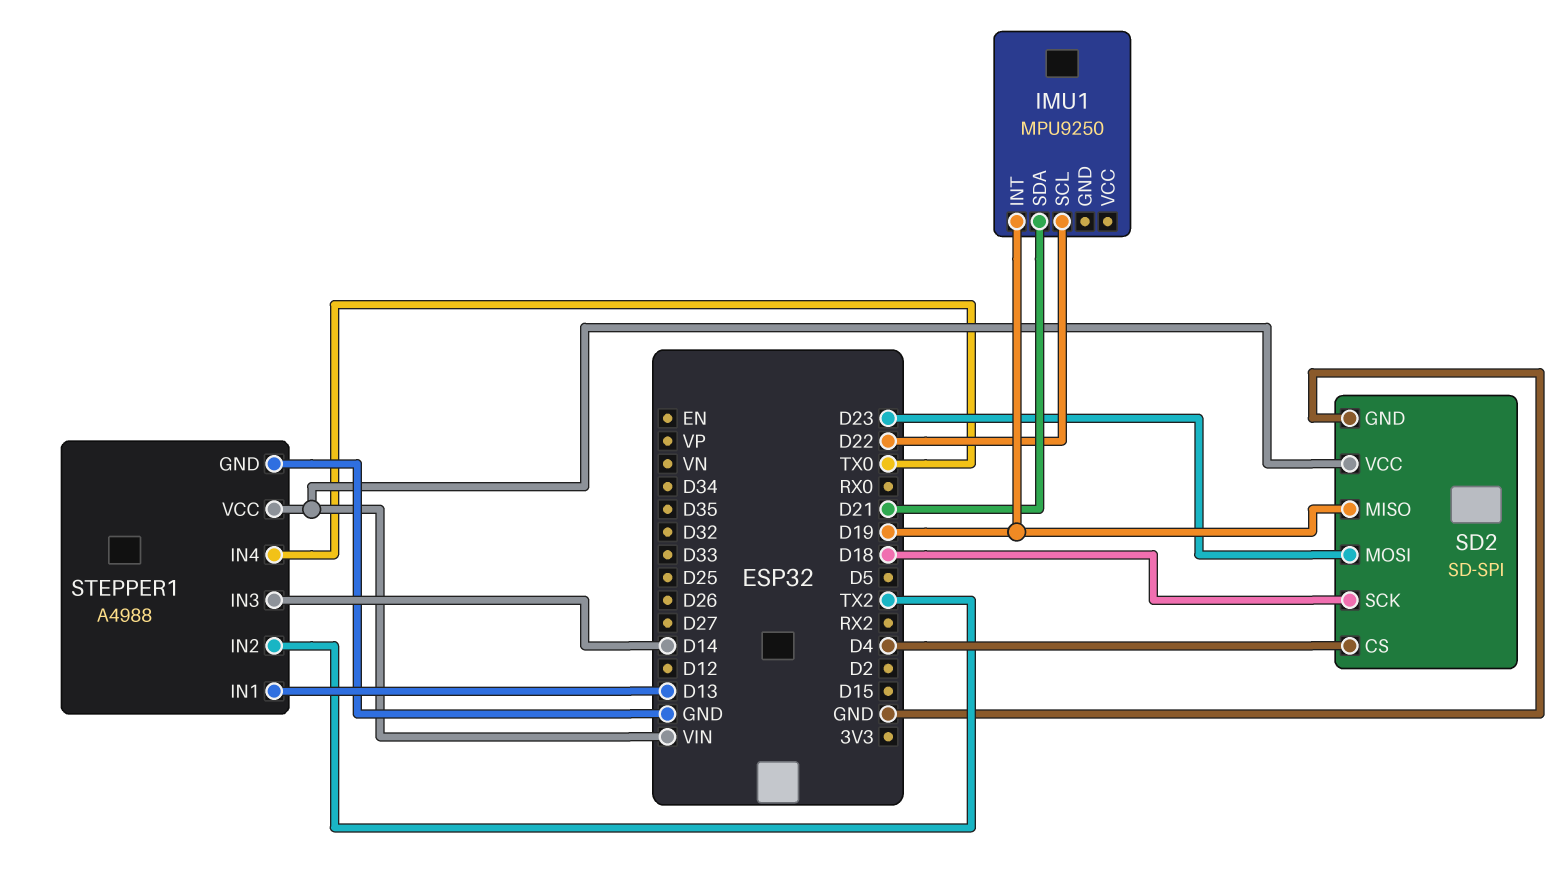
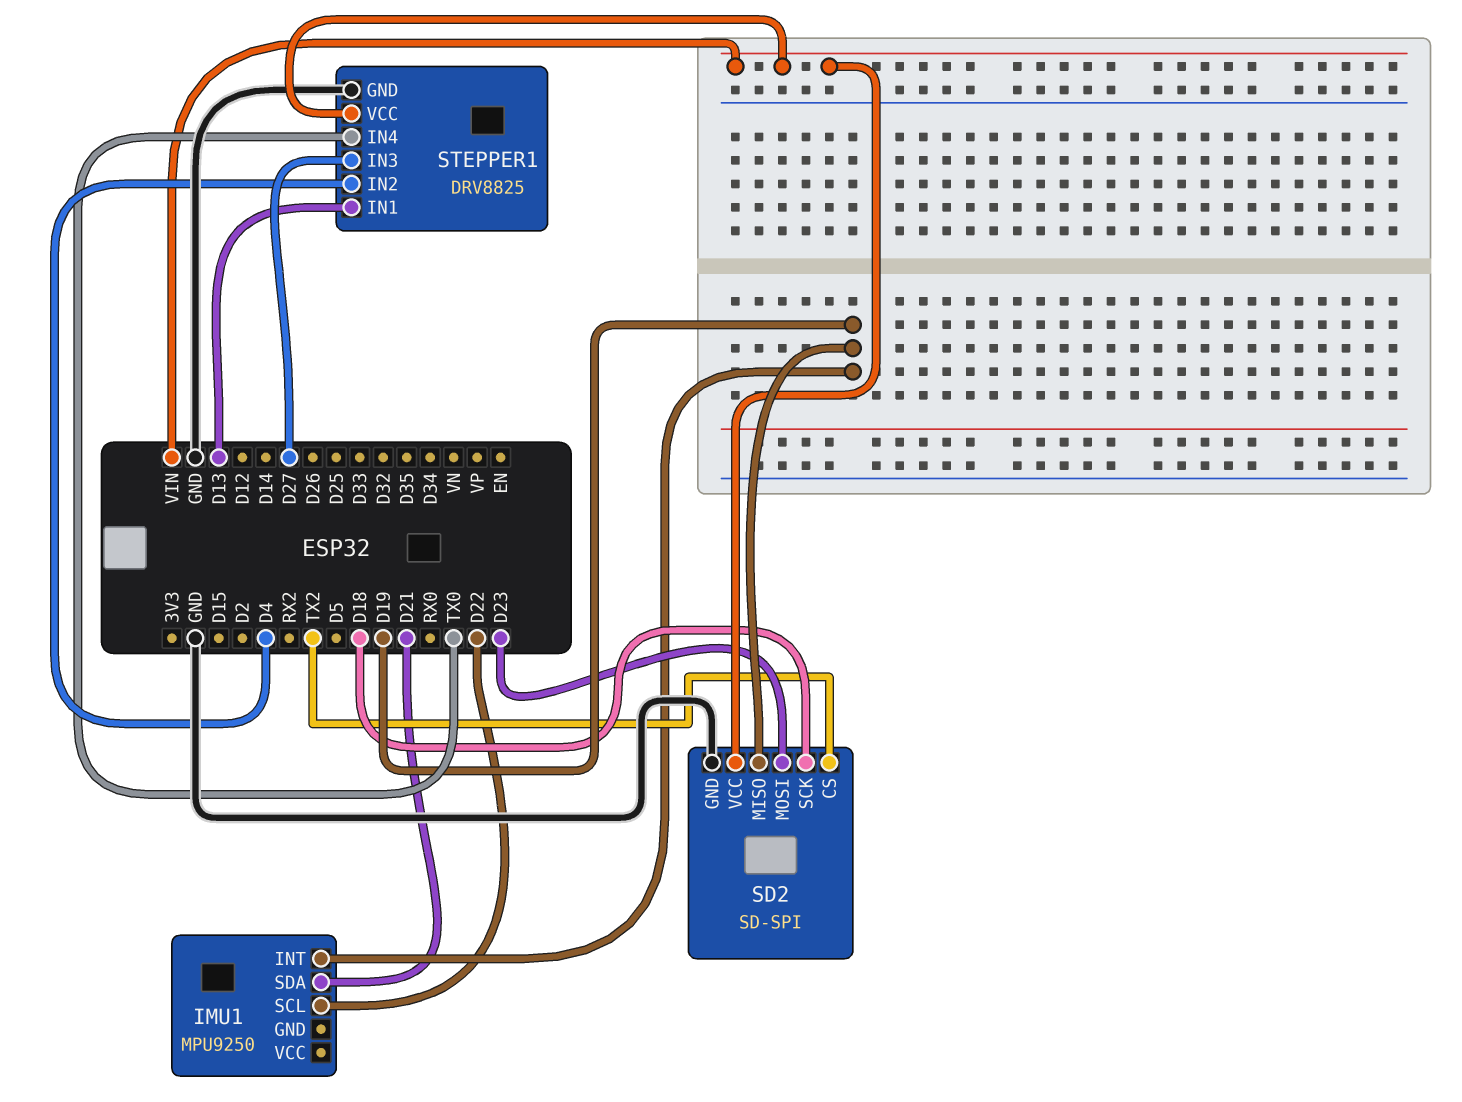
SD2 pin CS: D4 -> TX2
STEPPER1: A4988 -> DRV8825
STEPPER1 pin IN2: TX2 -> D4
STEPPER1 pin IN3: D14 -> D27

